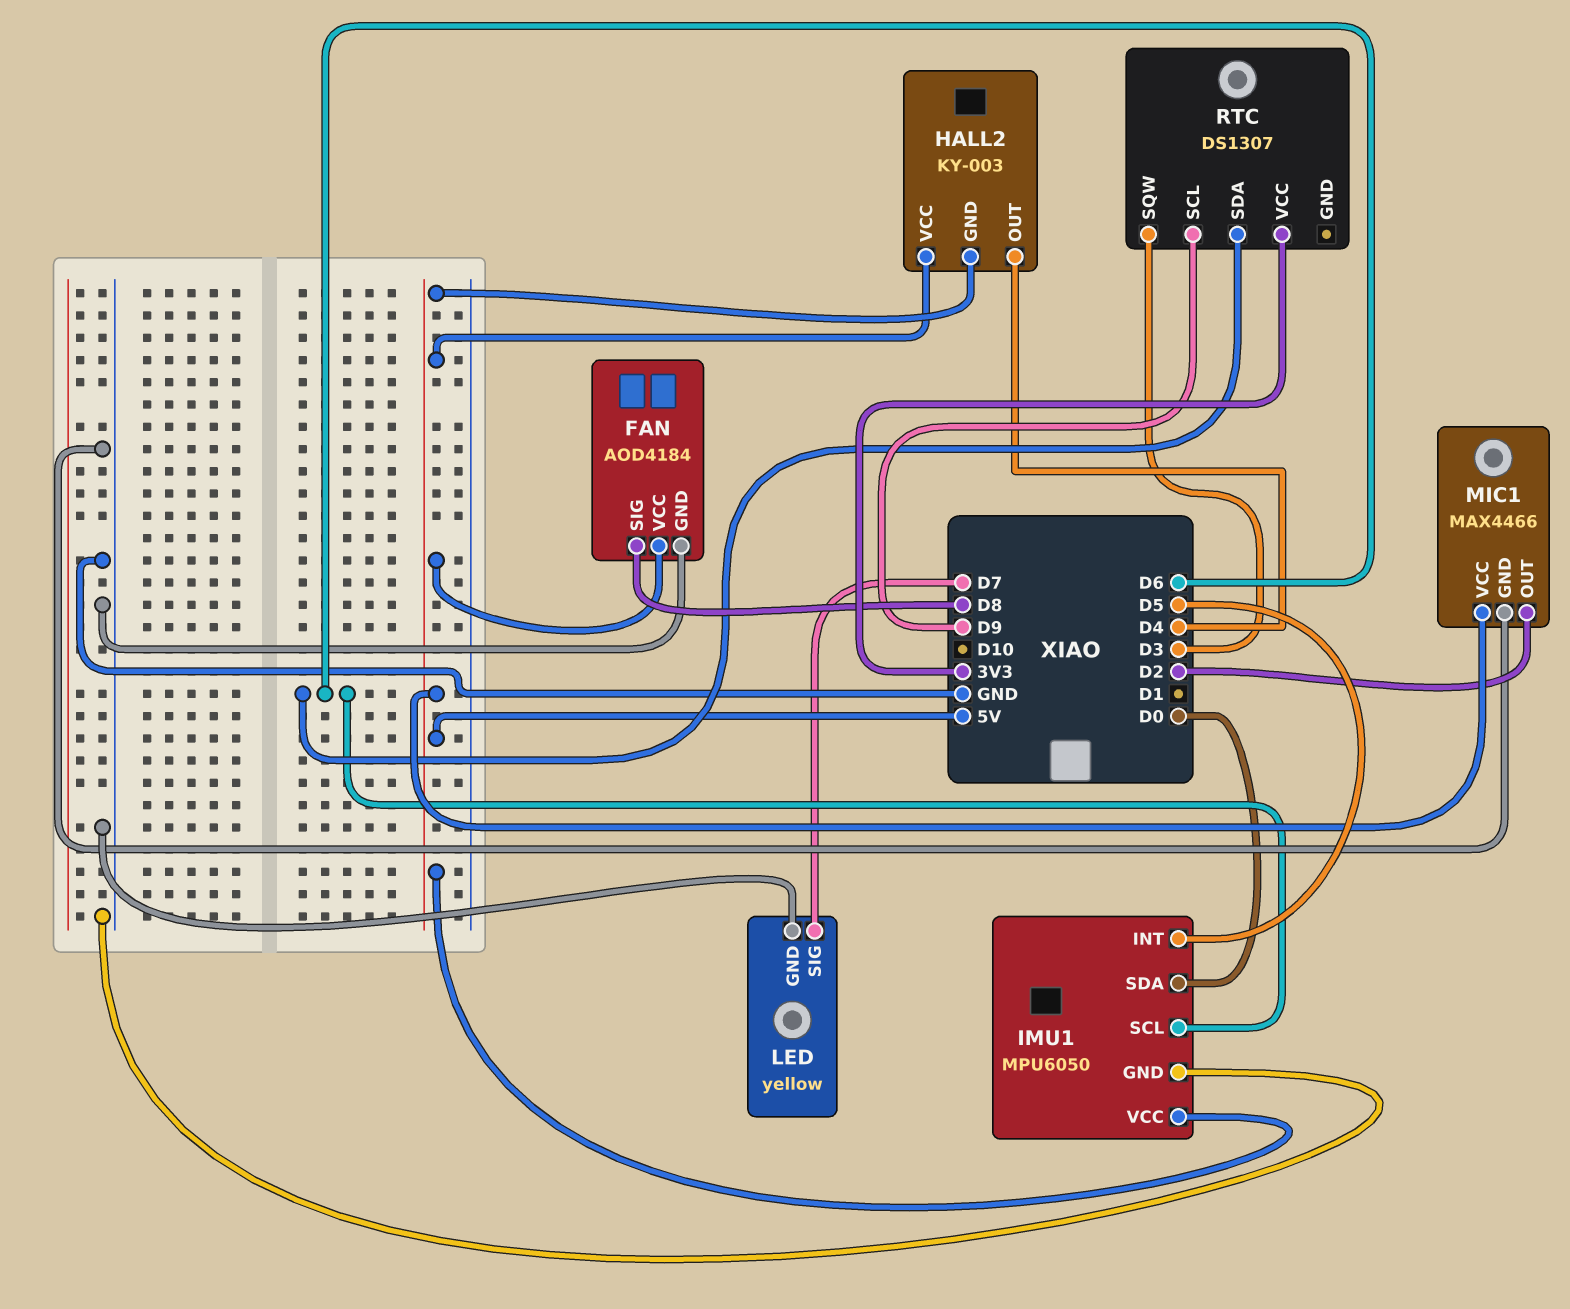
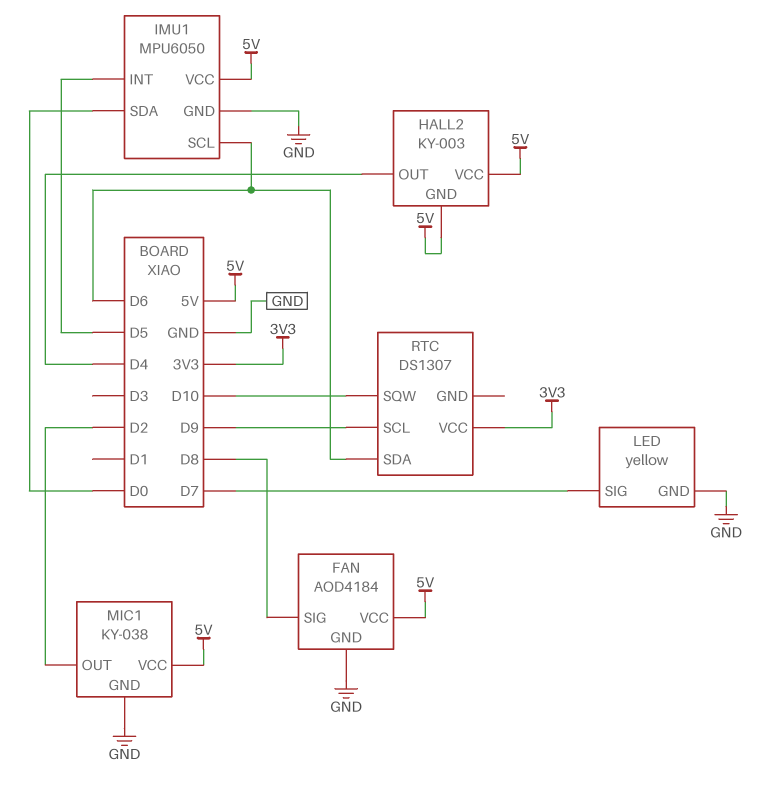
MIC1: MAX4466 -> KY-038
RTC pin SQW: D3 -> D10

